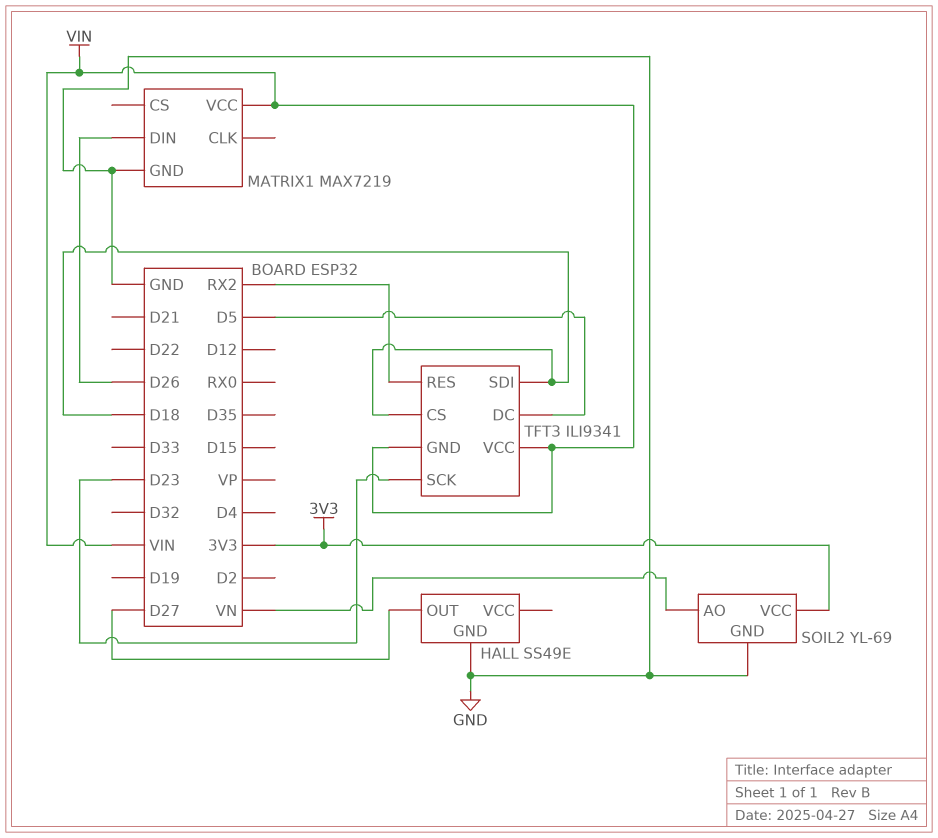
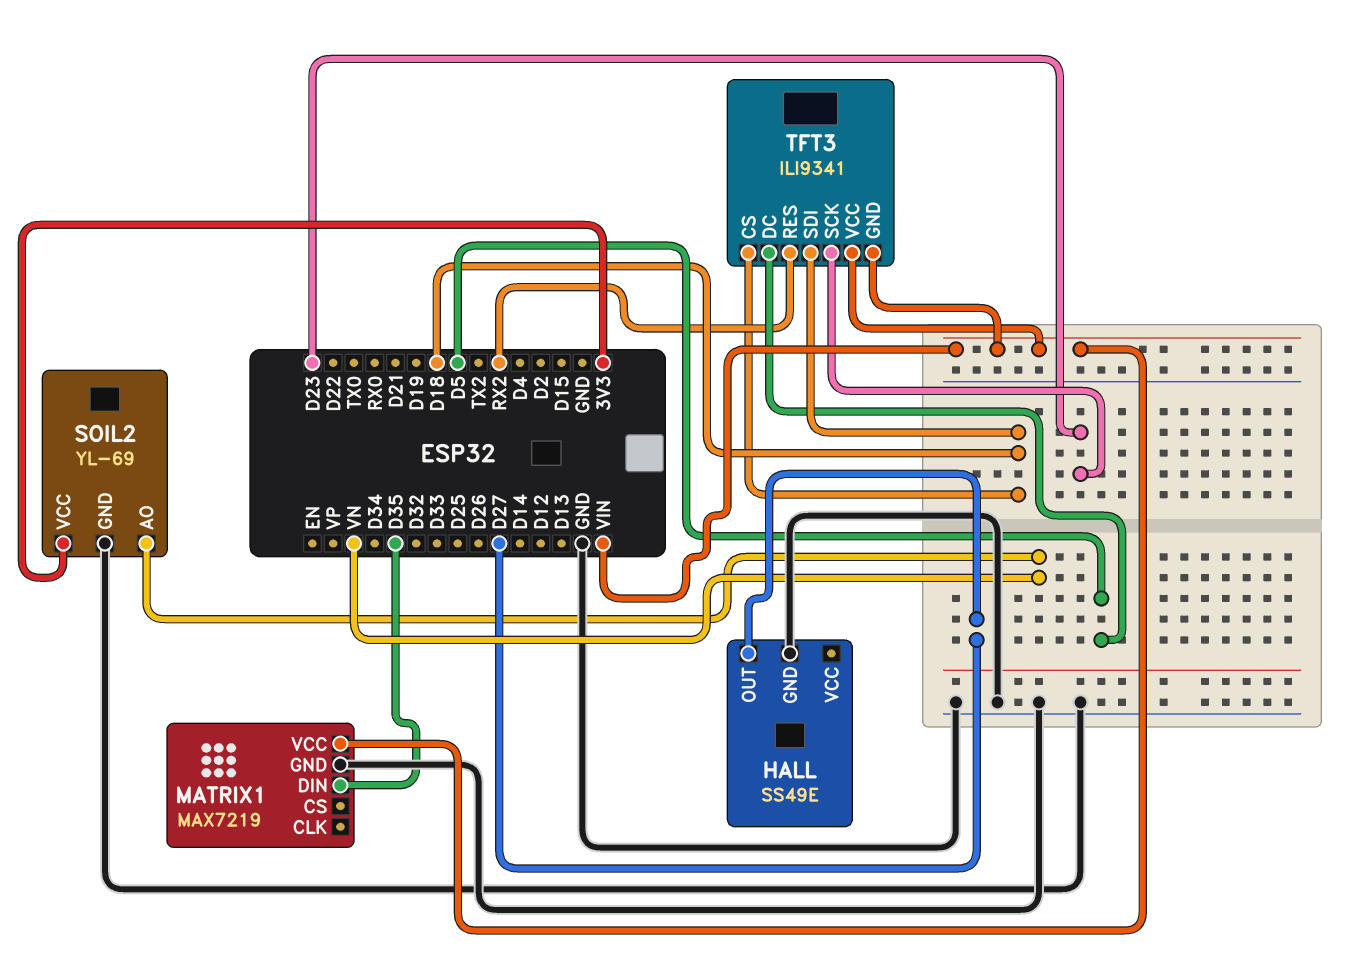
MATRIX1 pin DIN: D26 -> D35

